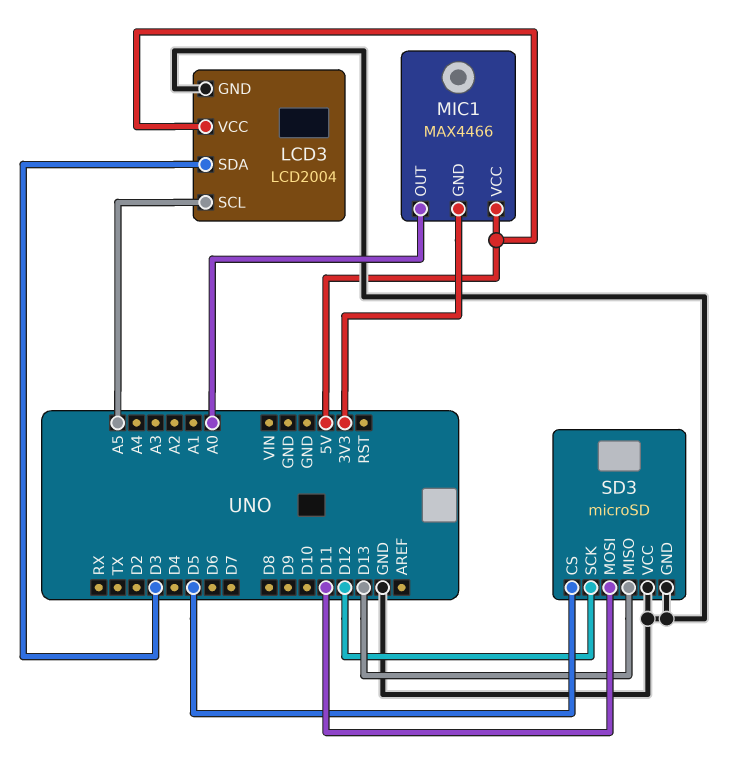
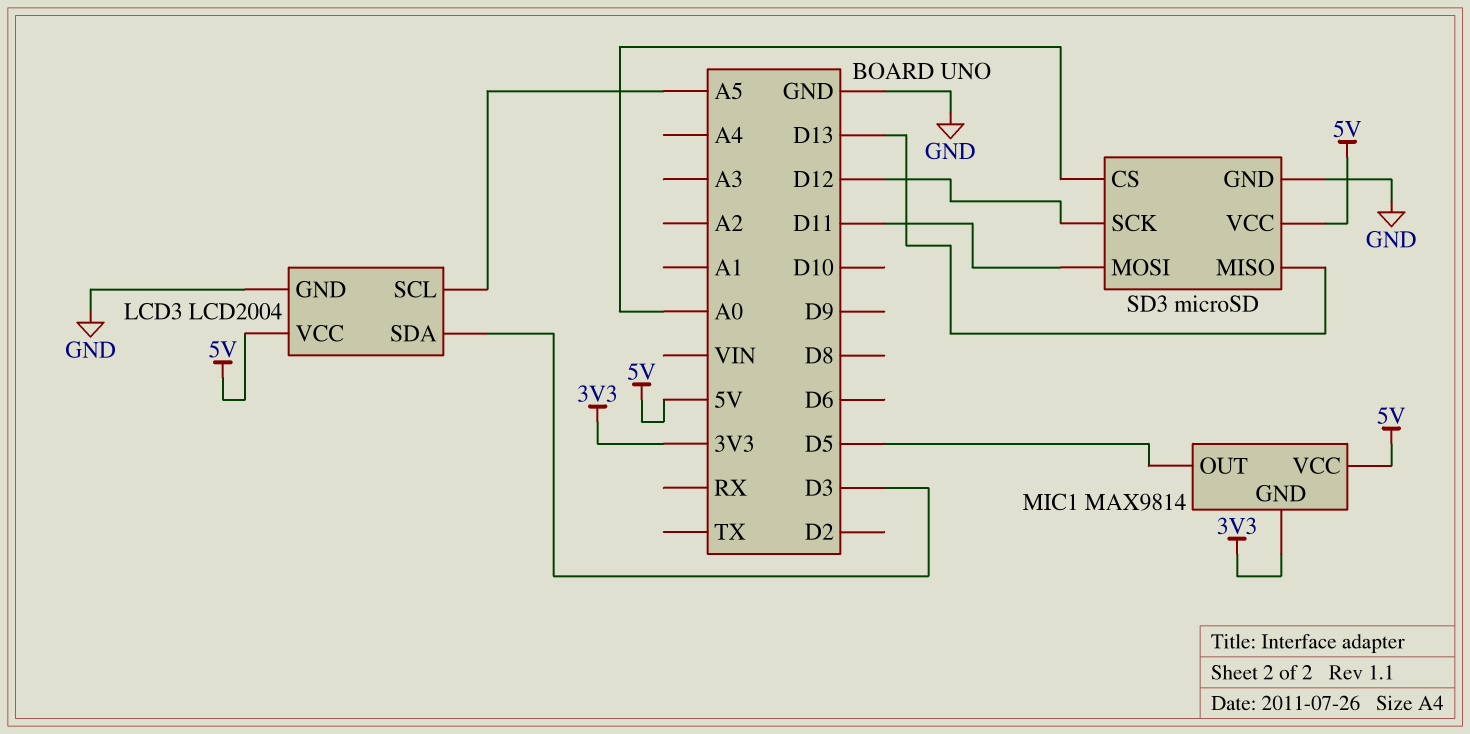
MIC1: MAX4466 -> MAX9814
MIC1 pin OUT: A0 -> D5
SD3 pin CS: D5 -> A0
SD3 pin VCC: GND -> 5V

